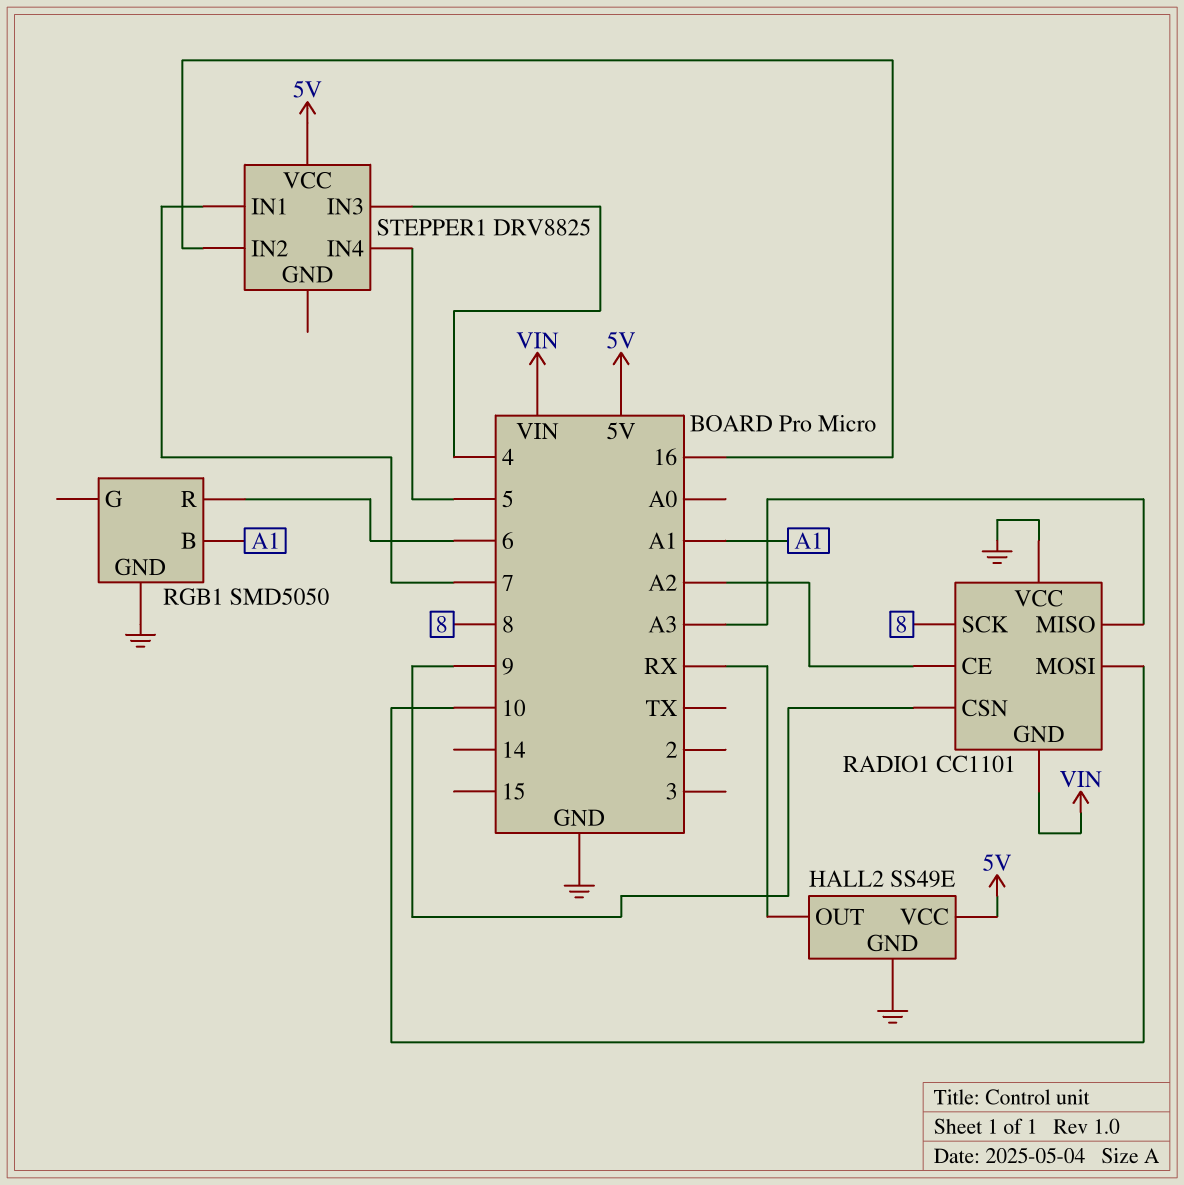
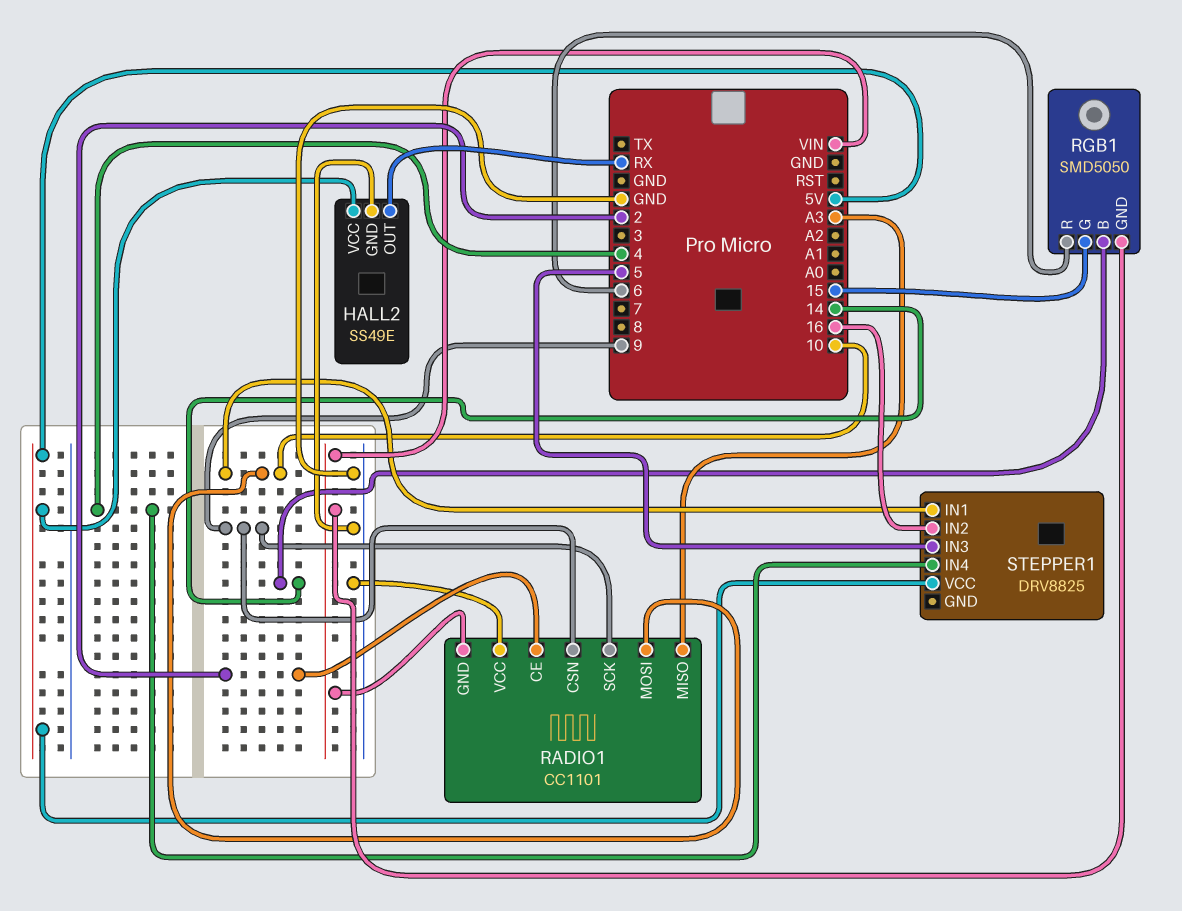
RADIO1 pin CE: A2 -> 2
RADIO1 pin SCK: 8 -> 9
RGB1 pin B: A1 -> 14
RGB1 pin G: none -> 15
RGB1 pin GND: GND -> VIN
STEPPER1 pin IN1: 7 -> 10
STEPPER1 pin IN3: 4 -> 5
STEPPER1 pin IN4: 5 -> 4

